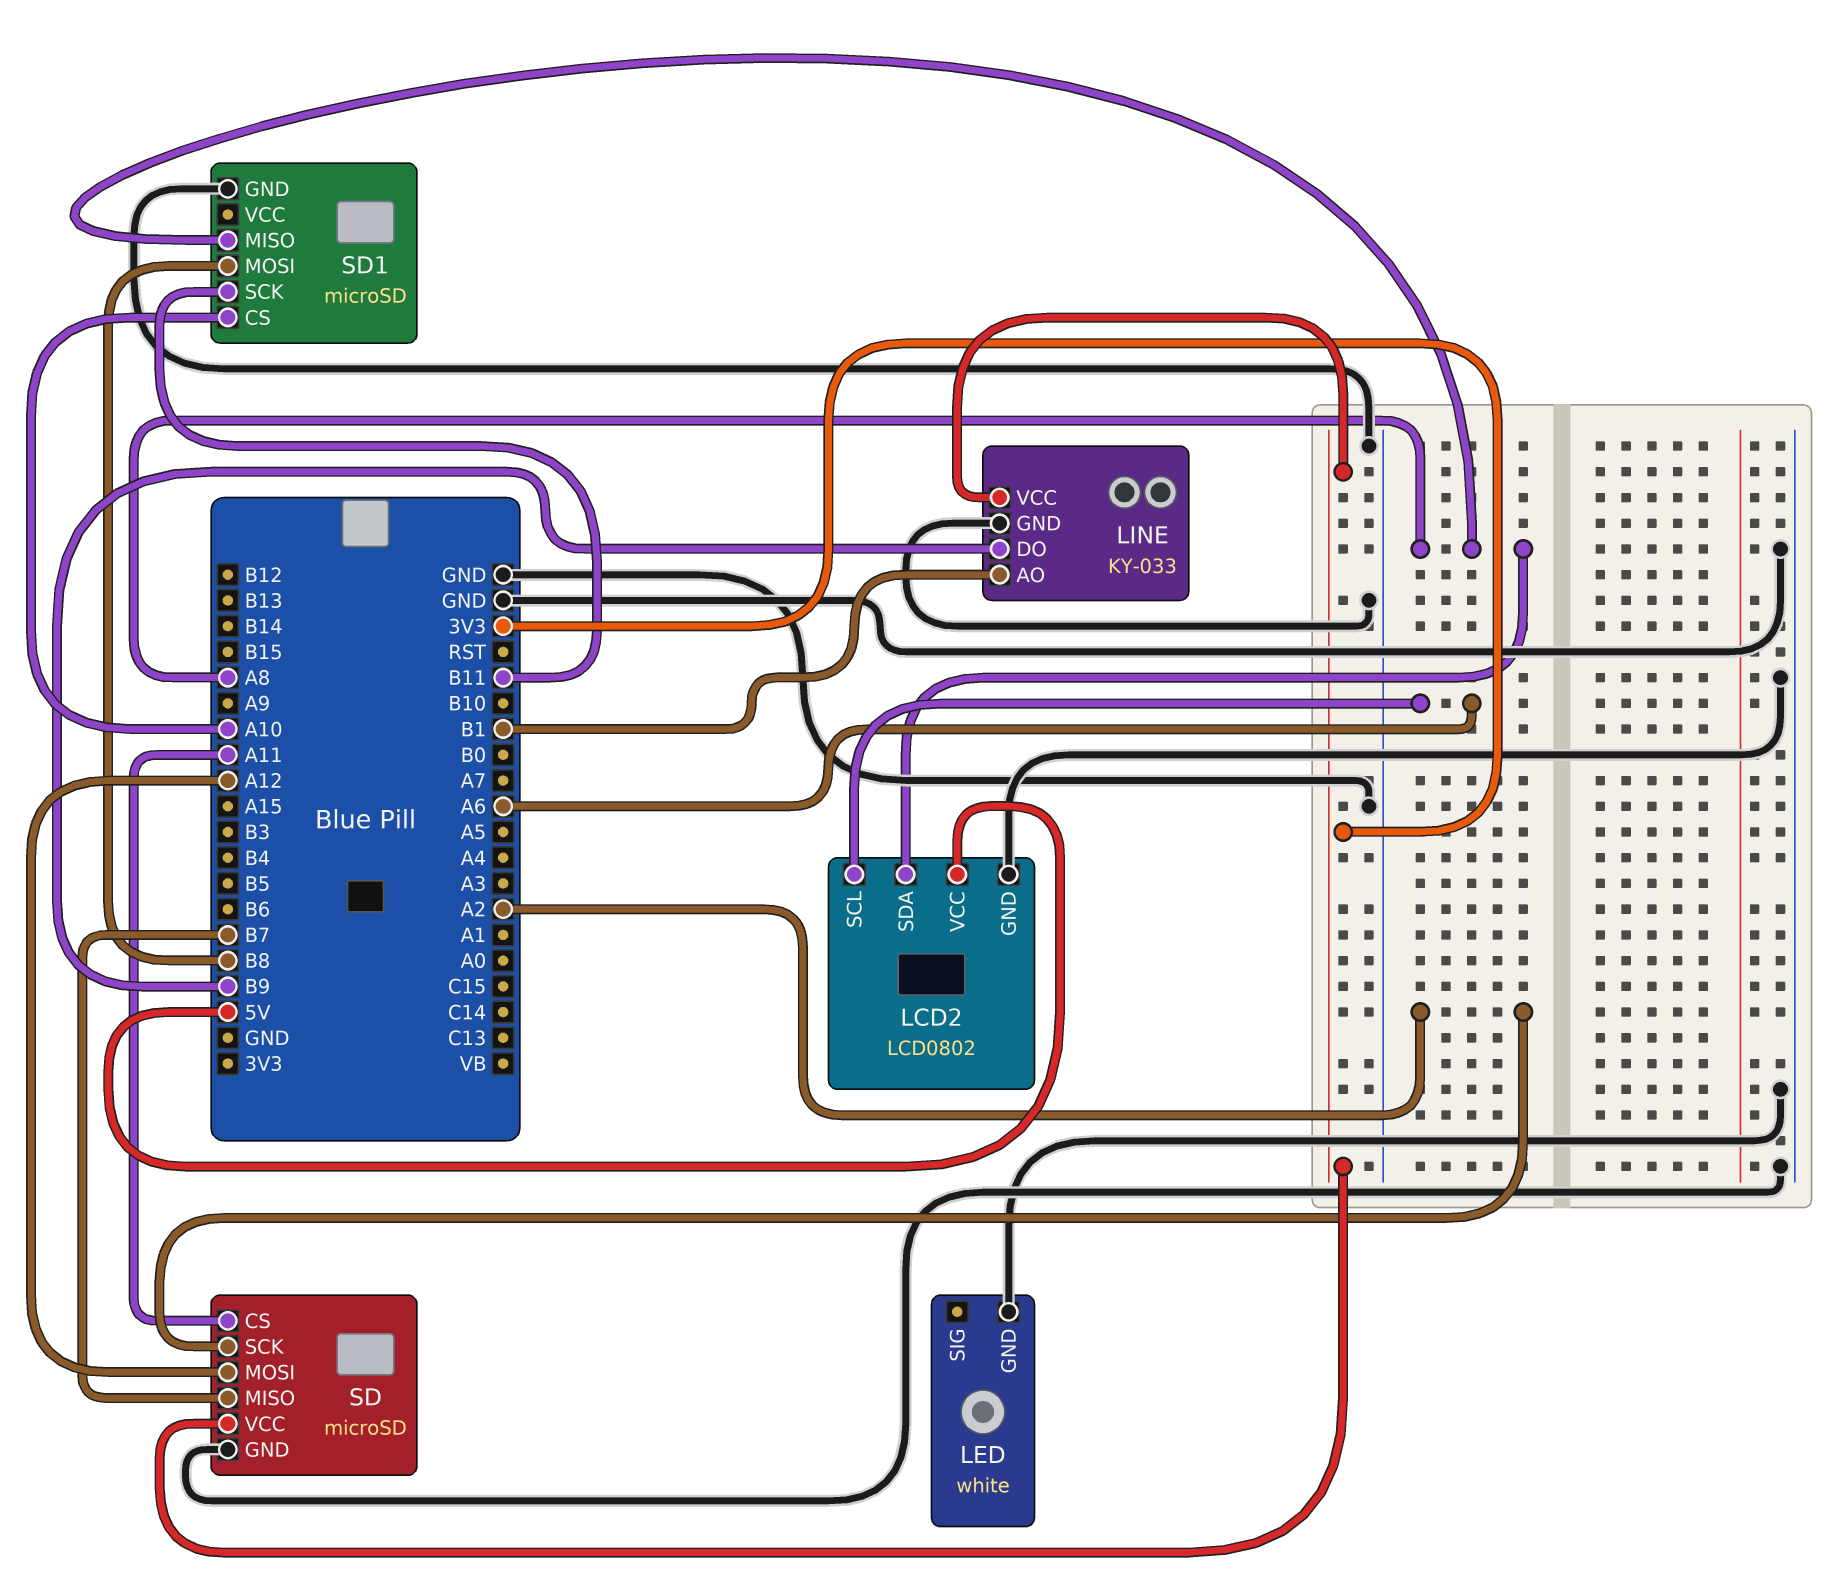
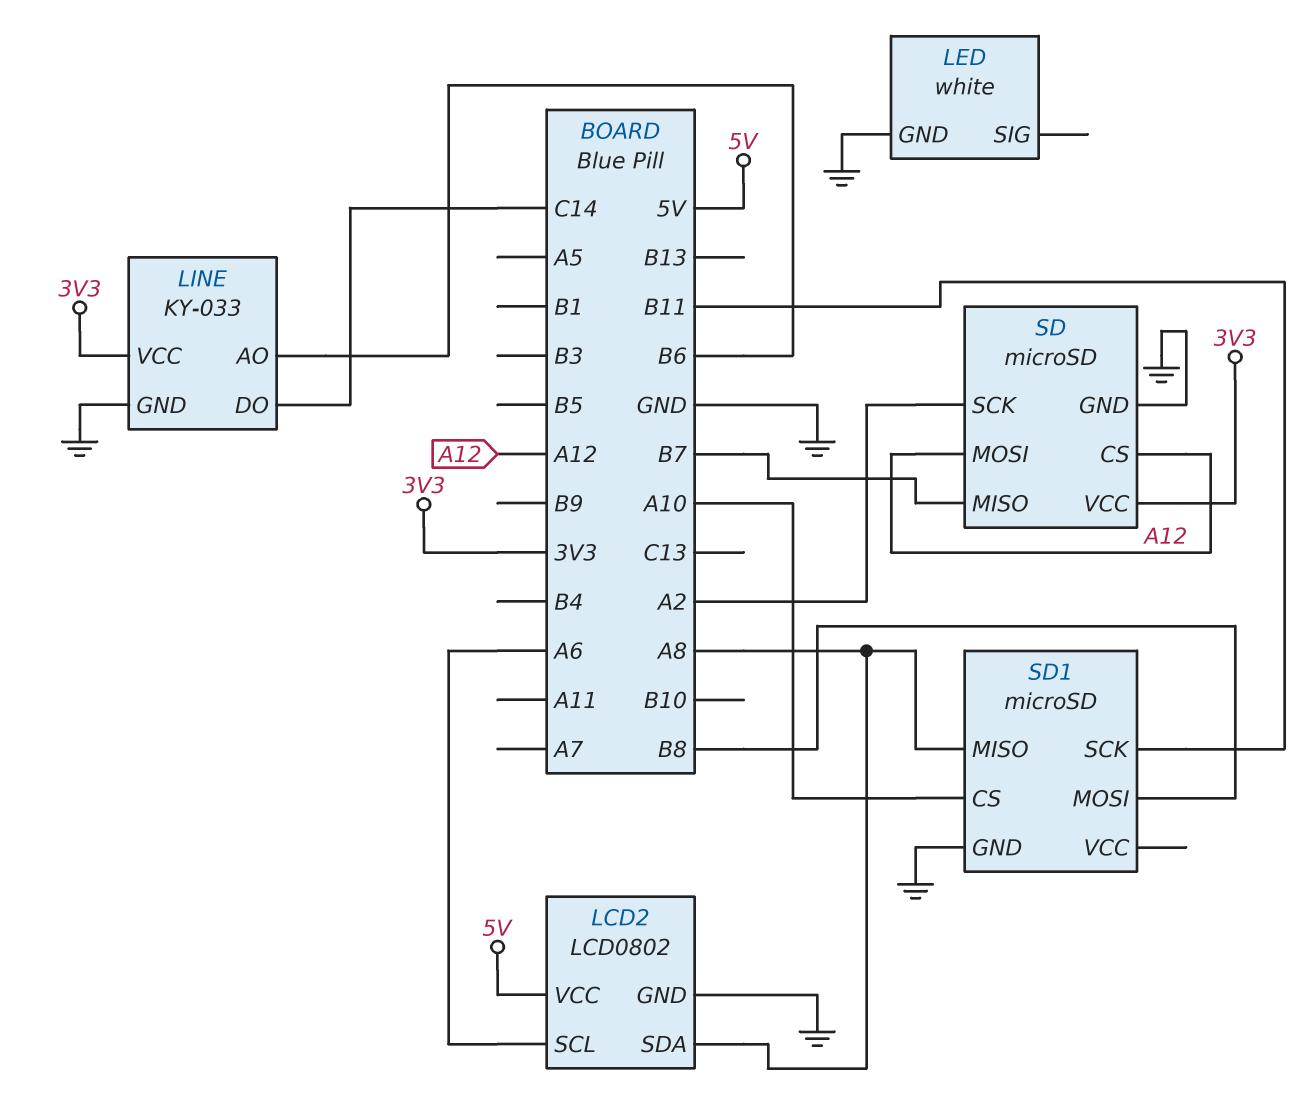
LINE pin AO: B1 -> B6
LINE pin DO: B9 -> C14
SD pin CS: A11 -> A12

